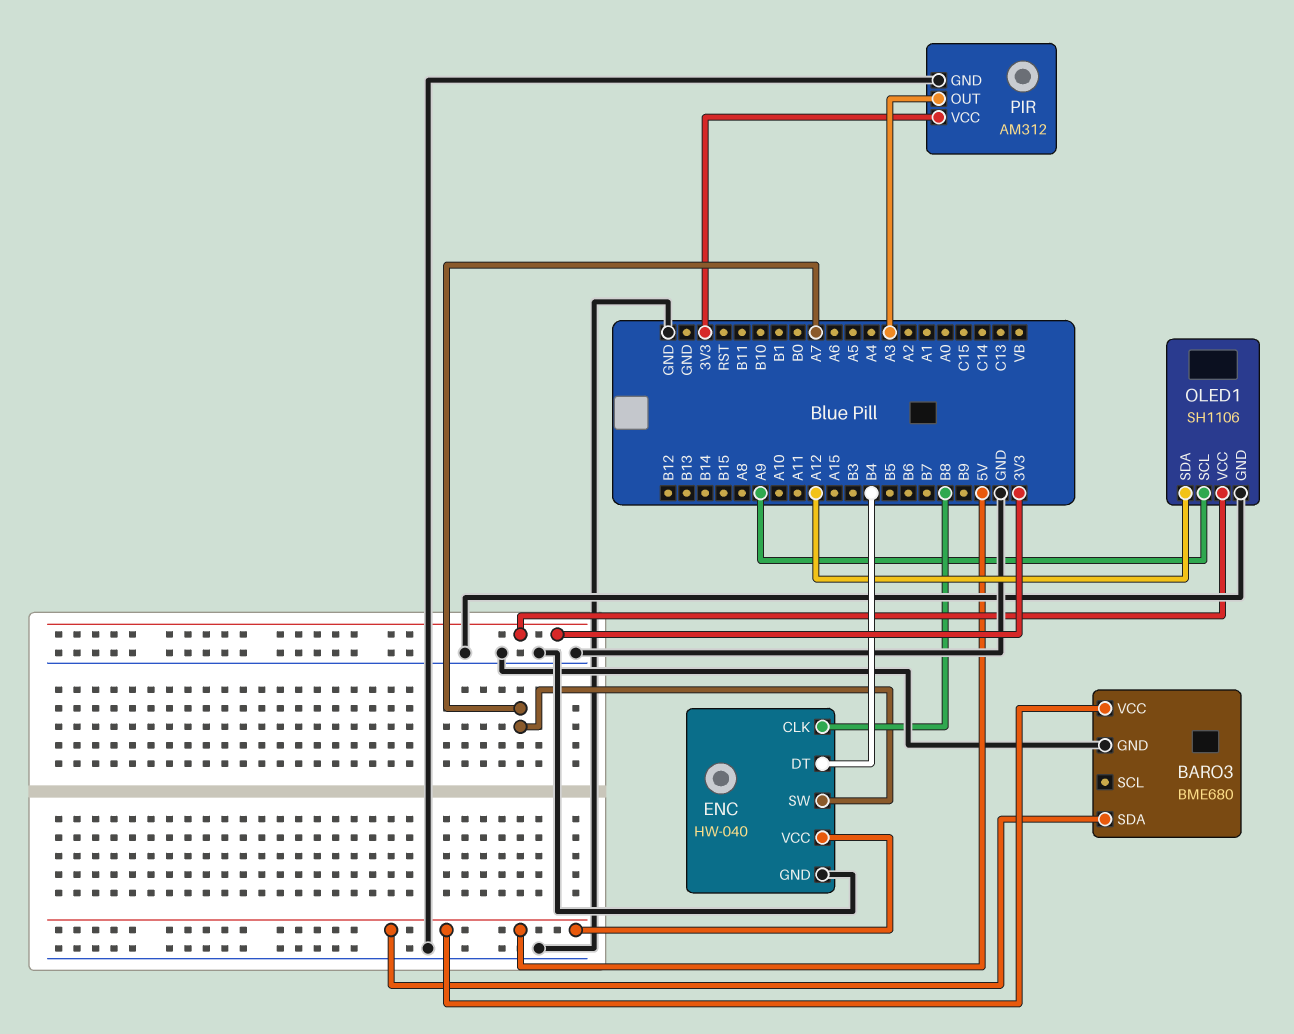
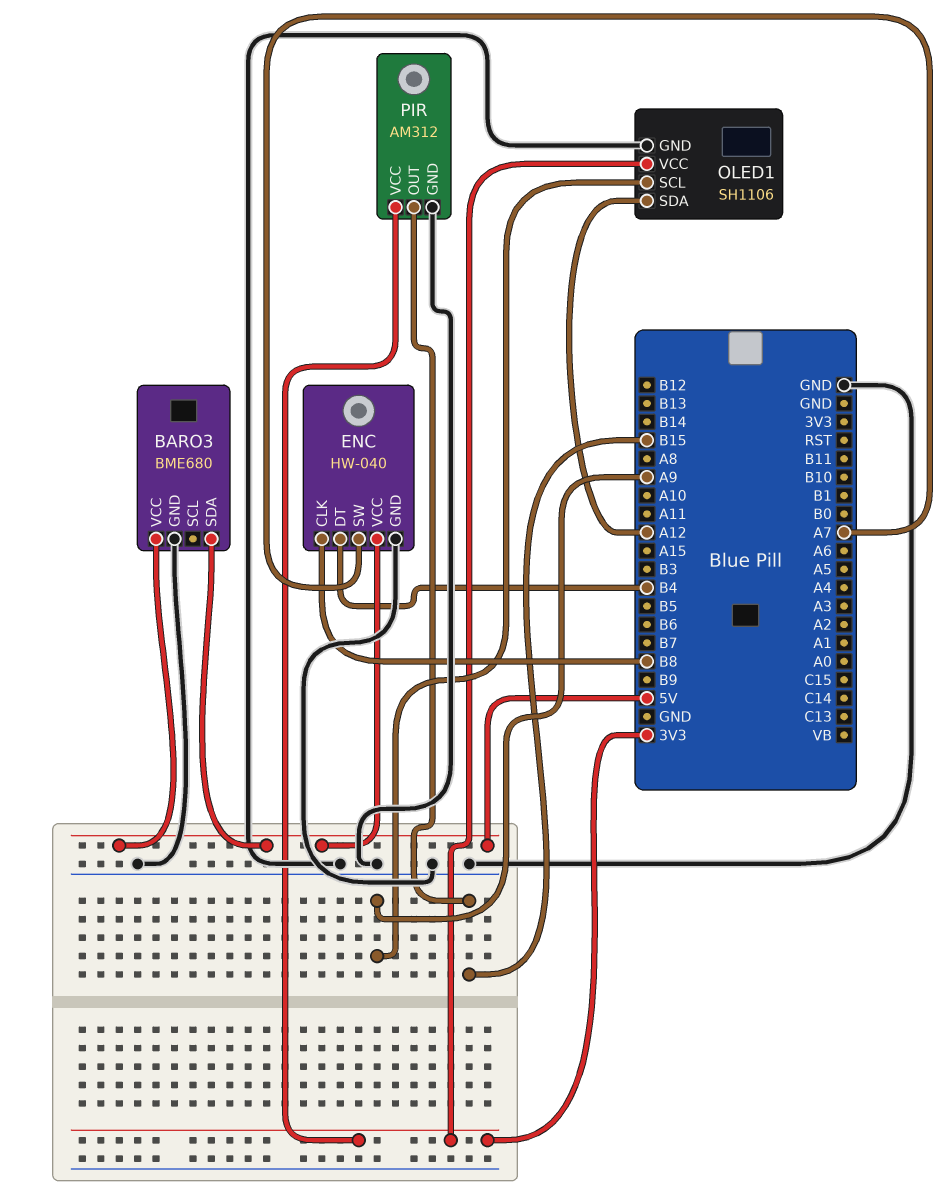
PIR pin OUT: A3 -> B15

